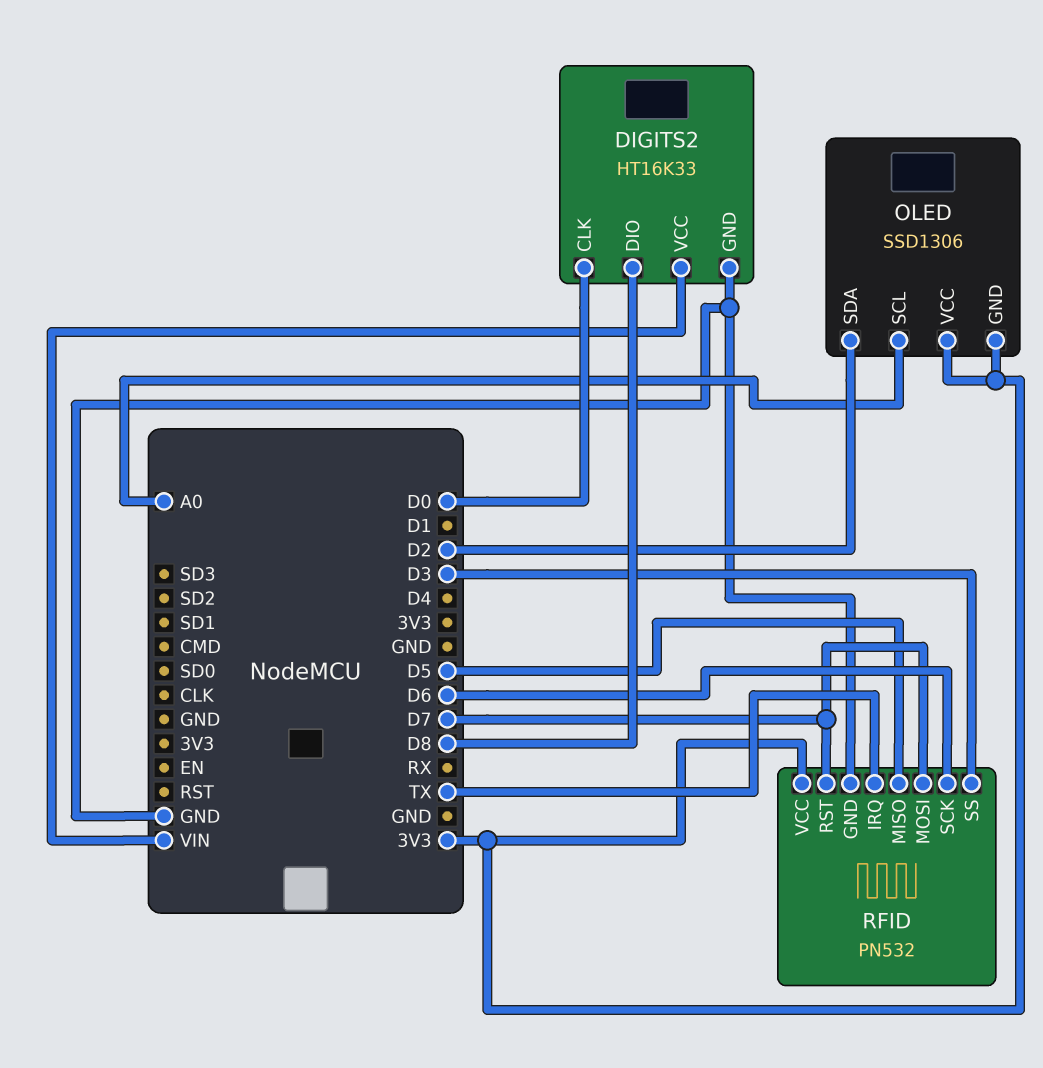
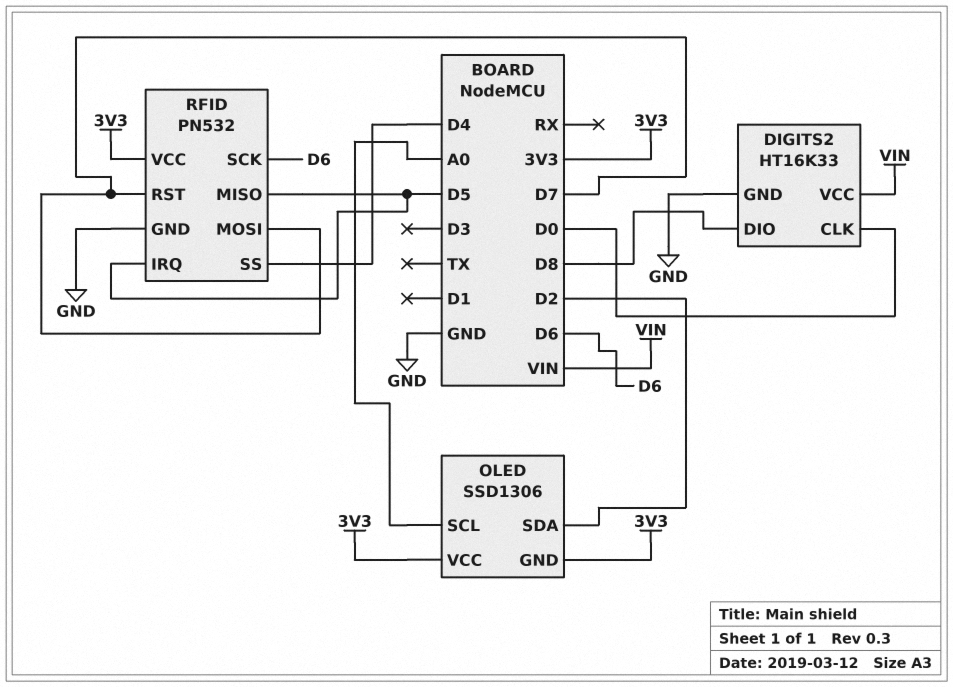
RFID pin IRQ: TX -> D5
RFID pin SS: D3 -> D4

